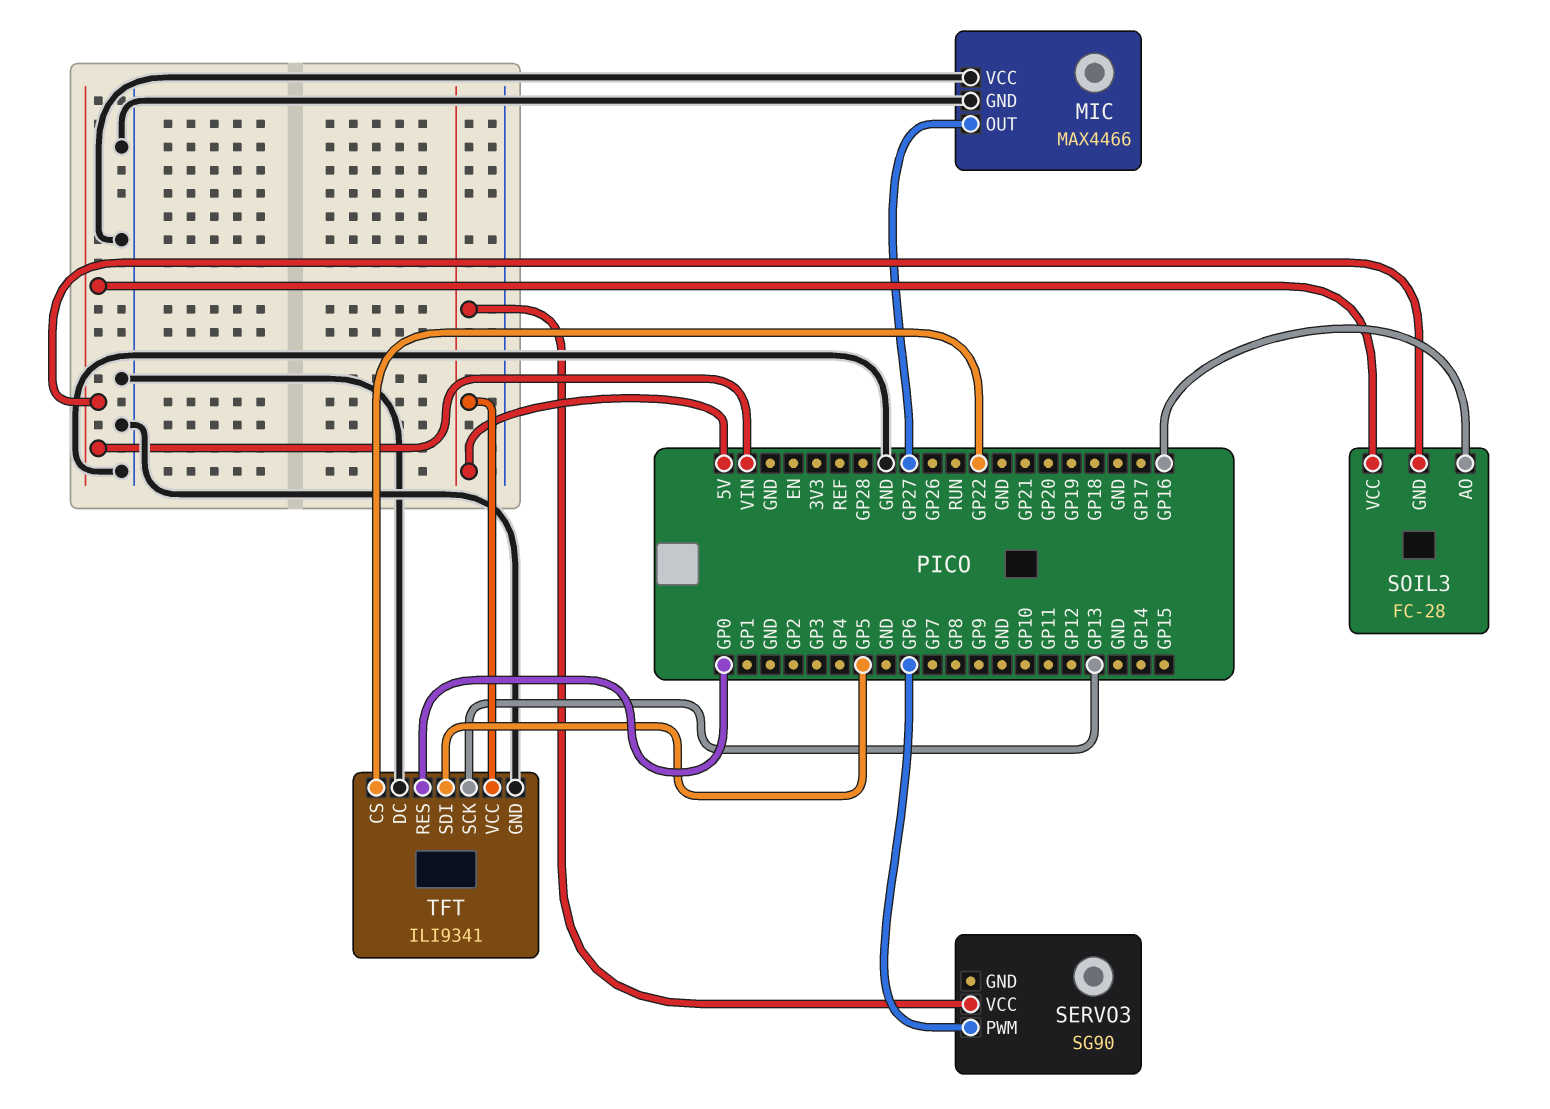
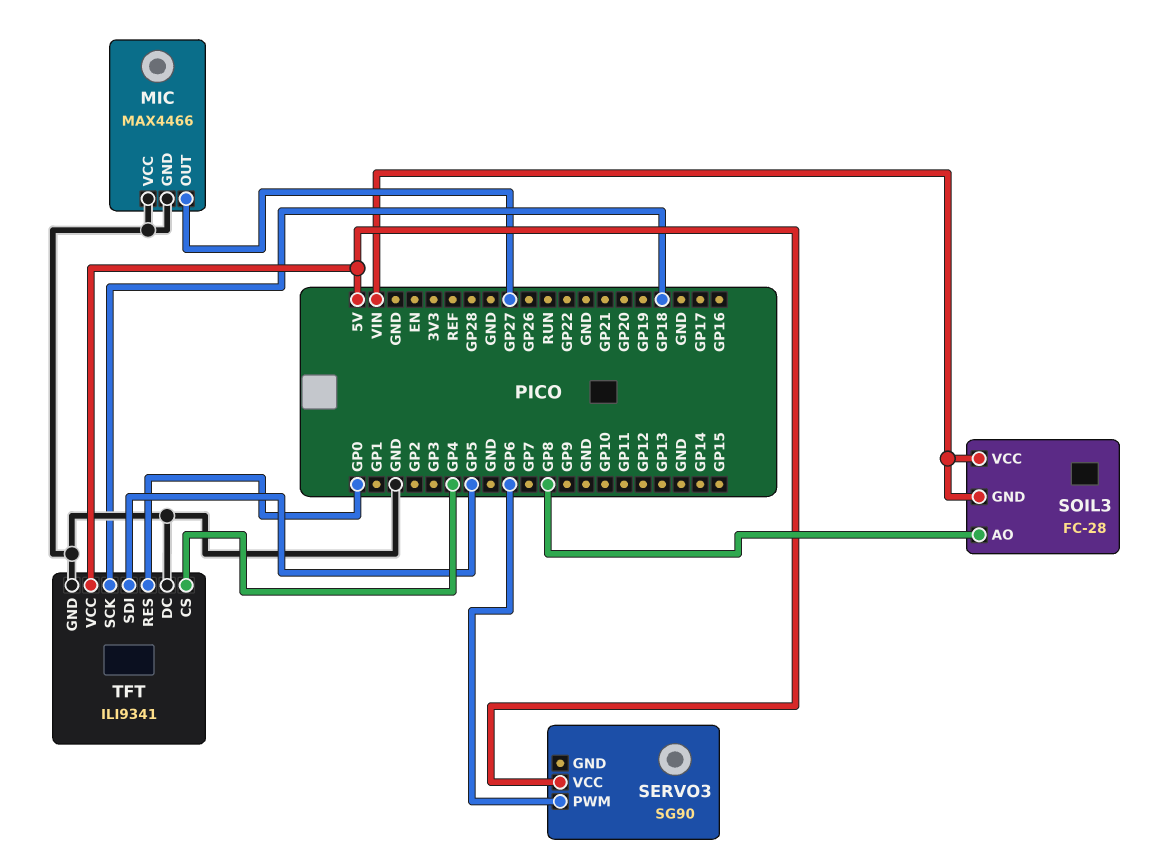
SOIL3 pin AO: GP16 -> GP8
TFT pin CS: GP22 -> GP4
TFT pin SCK: GP13 -> GP18

